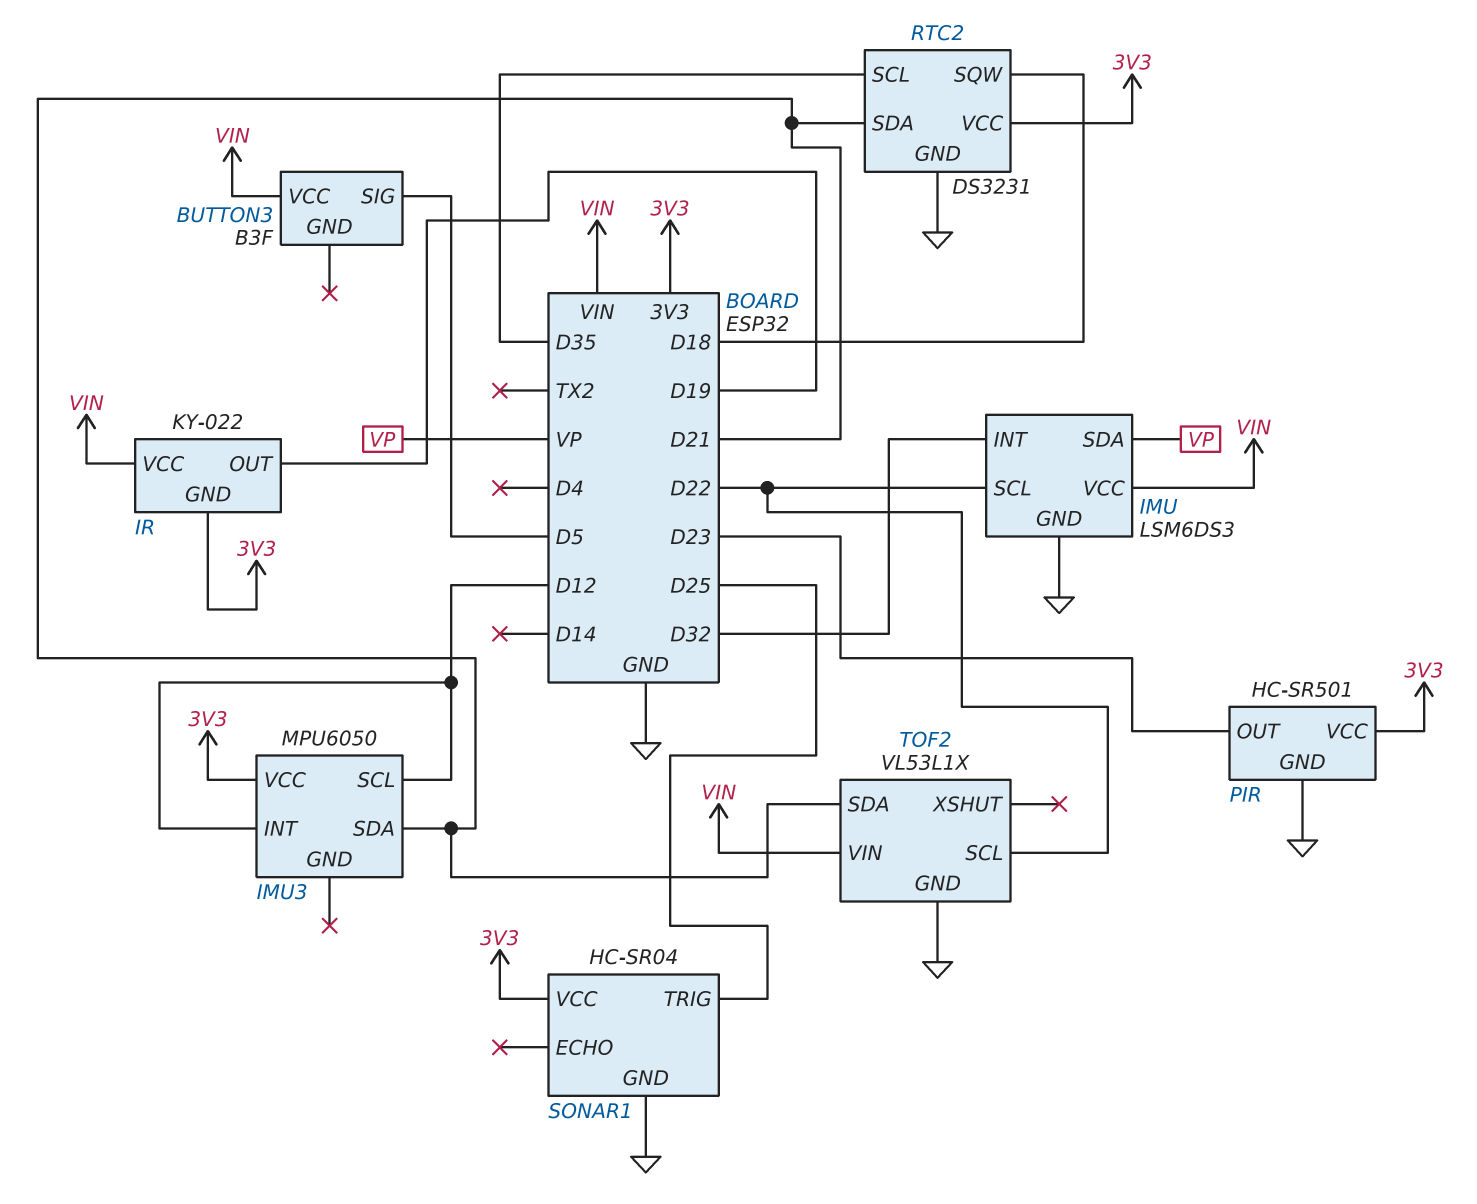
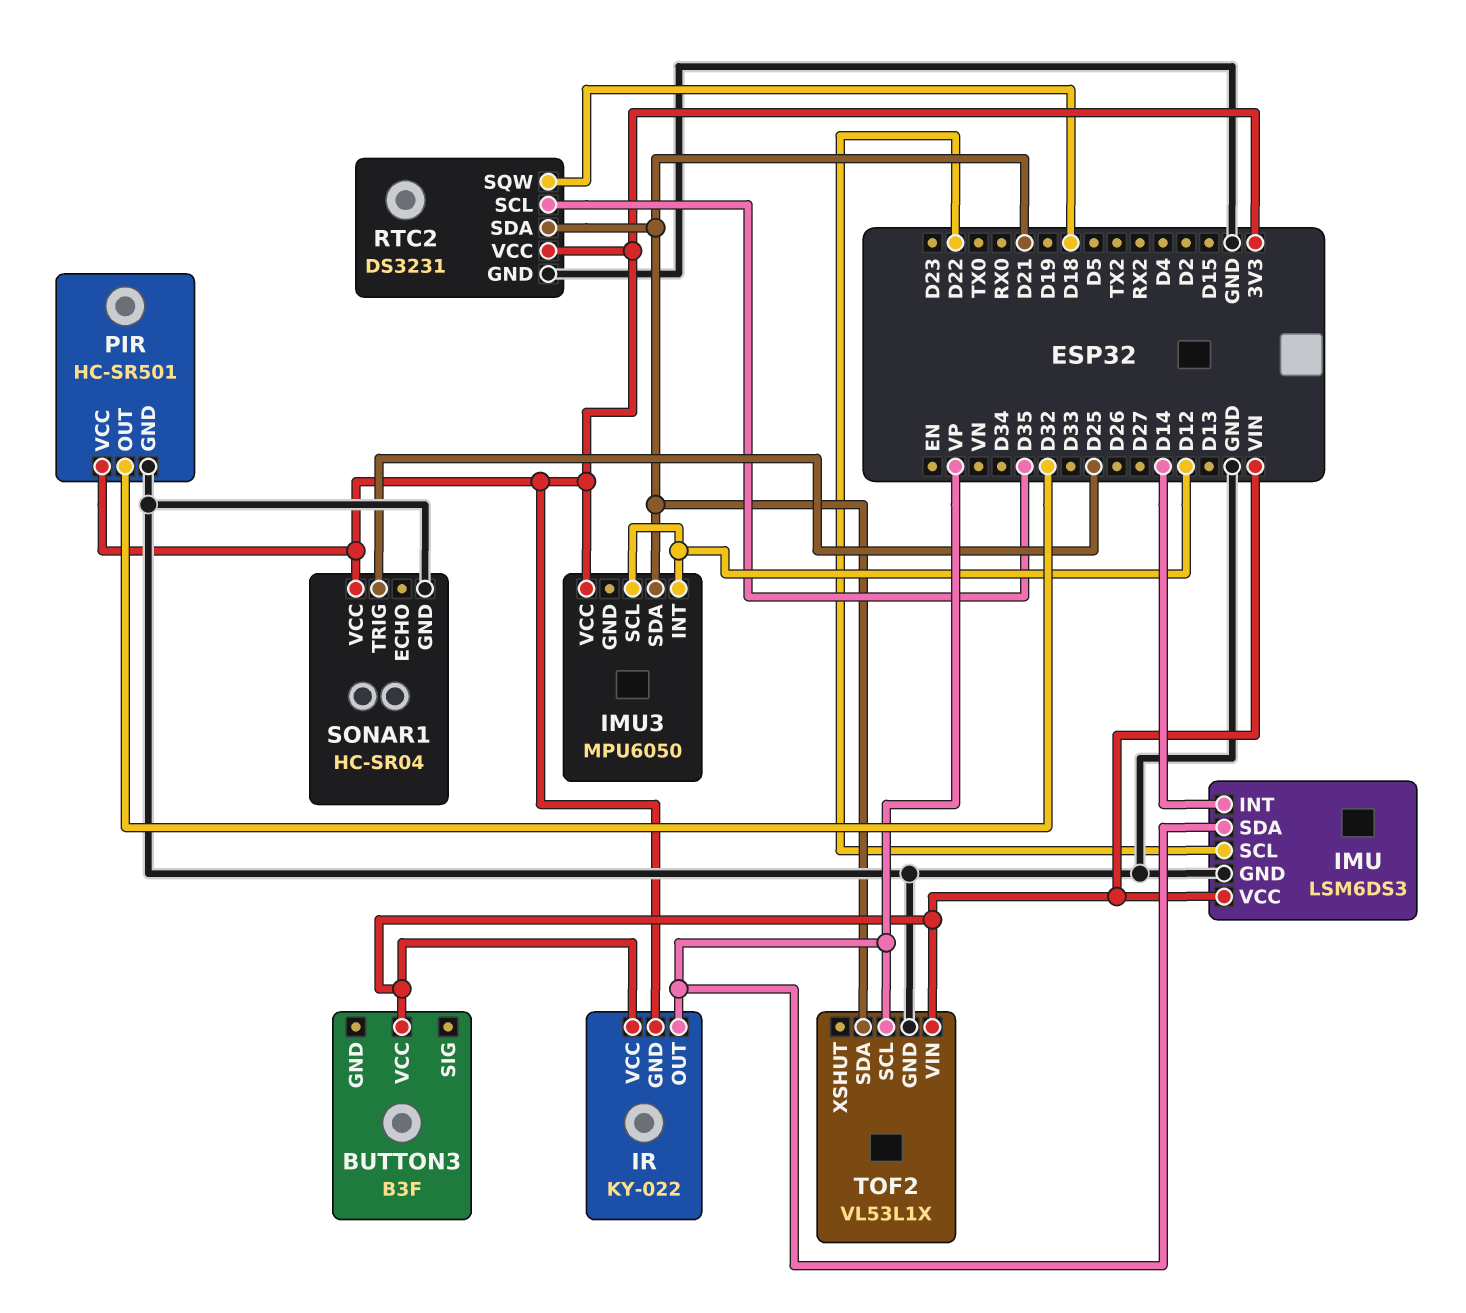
BUTTON3 pin SIG: D5 -> none
IMU pin INT: D32 -> D14
IR pin OUT: D19 -> VP
PIR pin OUT: D23 -> D32
TOF2 pin SCL: D22 -> VP

